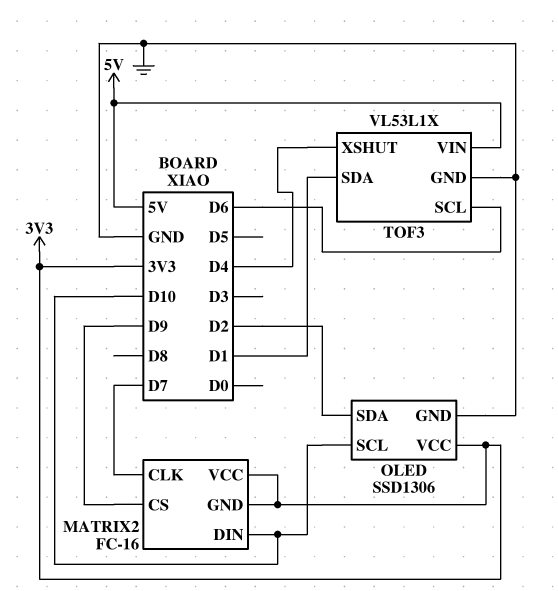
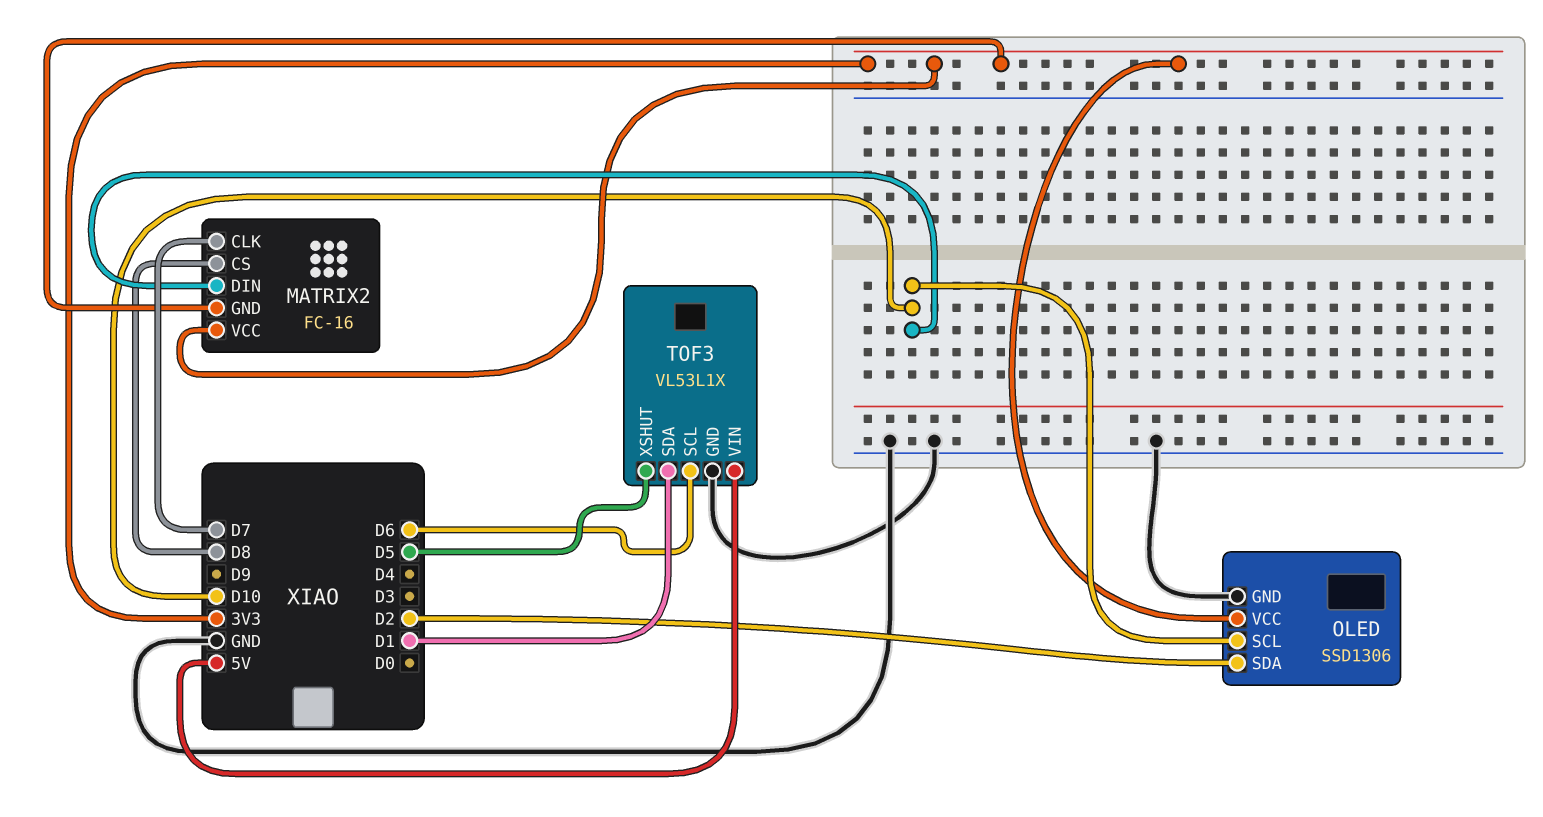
MATRIX2 pin CS: D9 -> D8
TOF3 pin XSHUT: D4 -> D5

